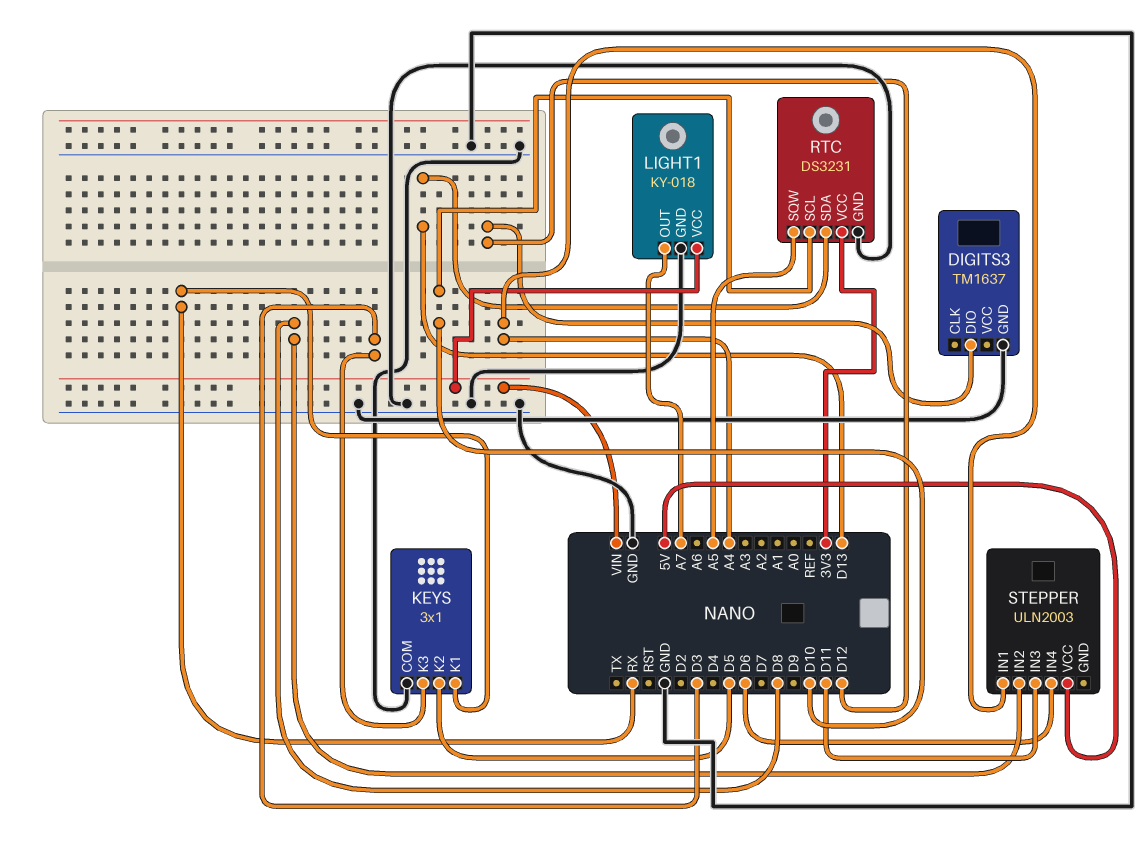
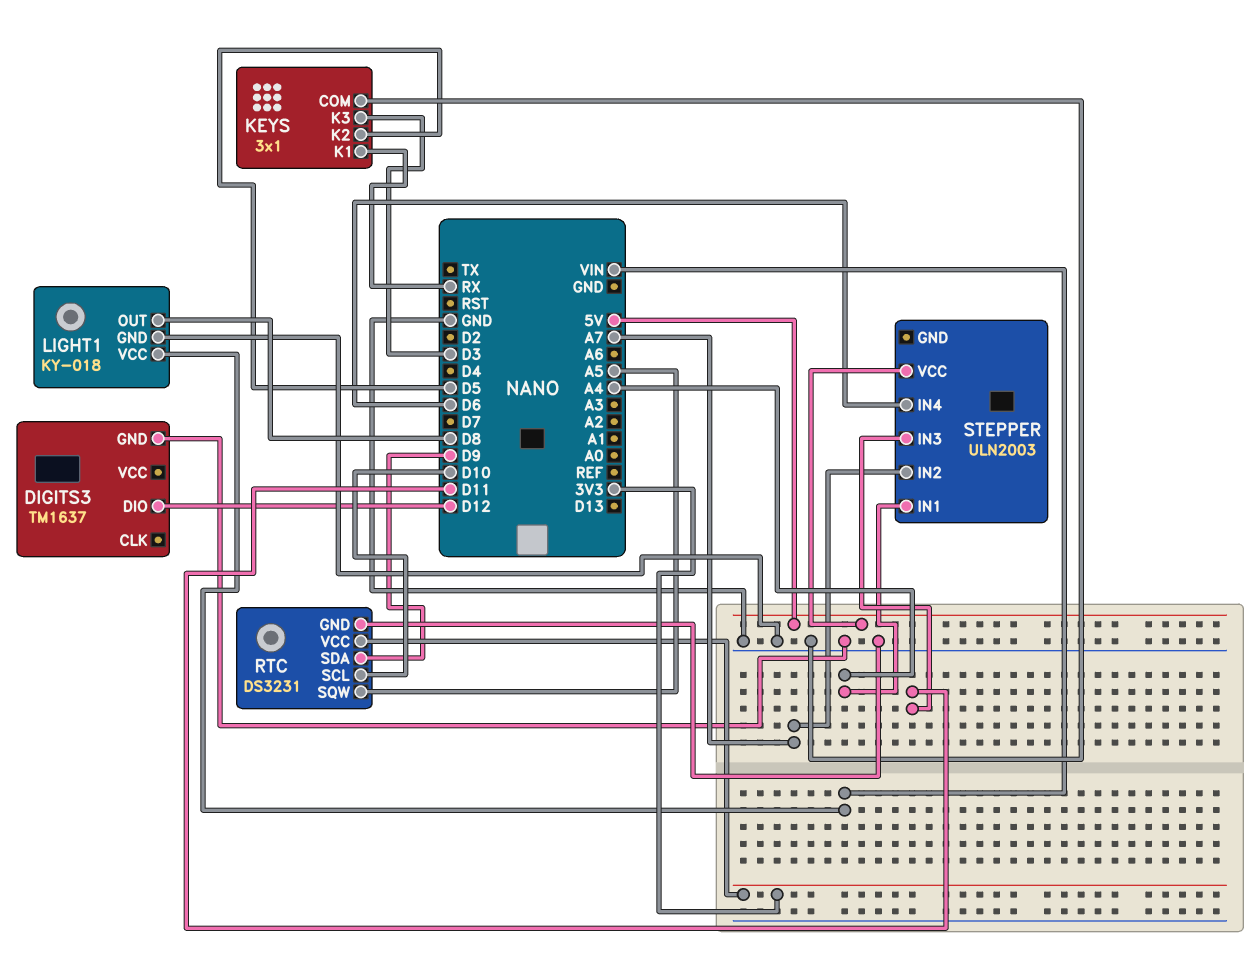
LIGHT1 pin OUT: A7 -> D8
RTC pin SDA: D13 -> D9
STEPPER pin IN2: D8 -> A7

